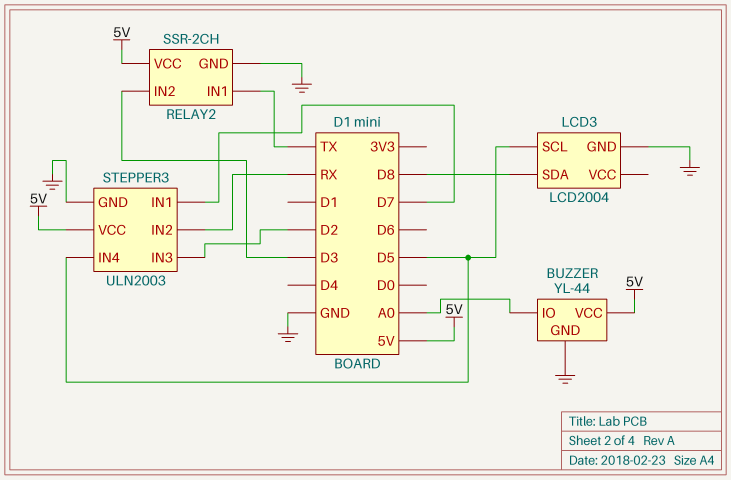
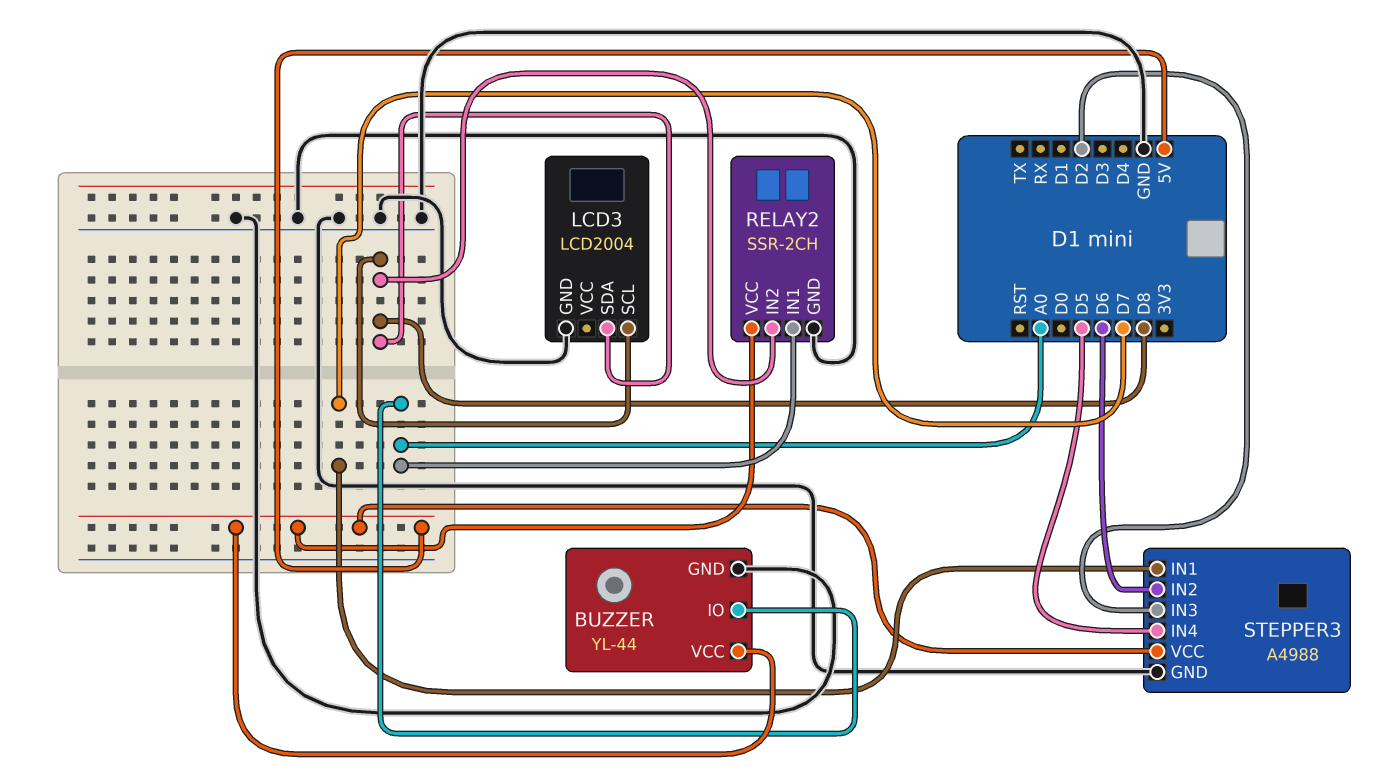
LCD3 pin SCL: D5 -> D8
RELAY2 pin IN1: TX -> A0
RELAY2 pin IN2: D3 -> D8
STEPPER3: ULN2003 -> A4988
STEPPER3 pin IN2: RX -> D6

